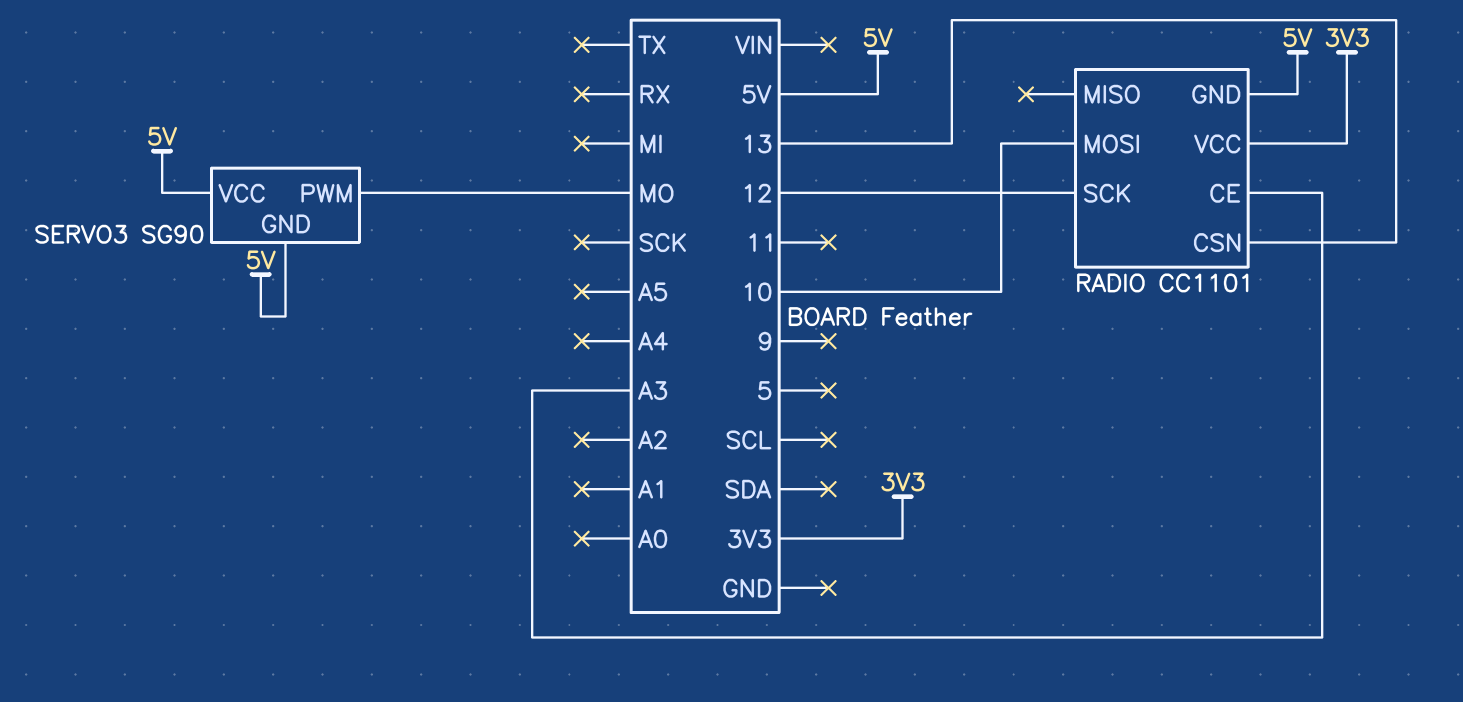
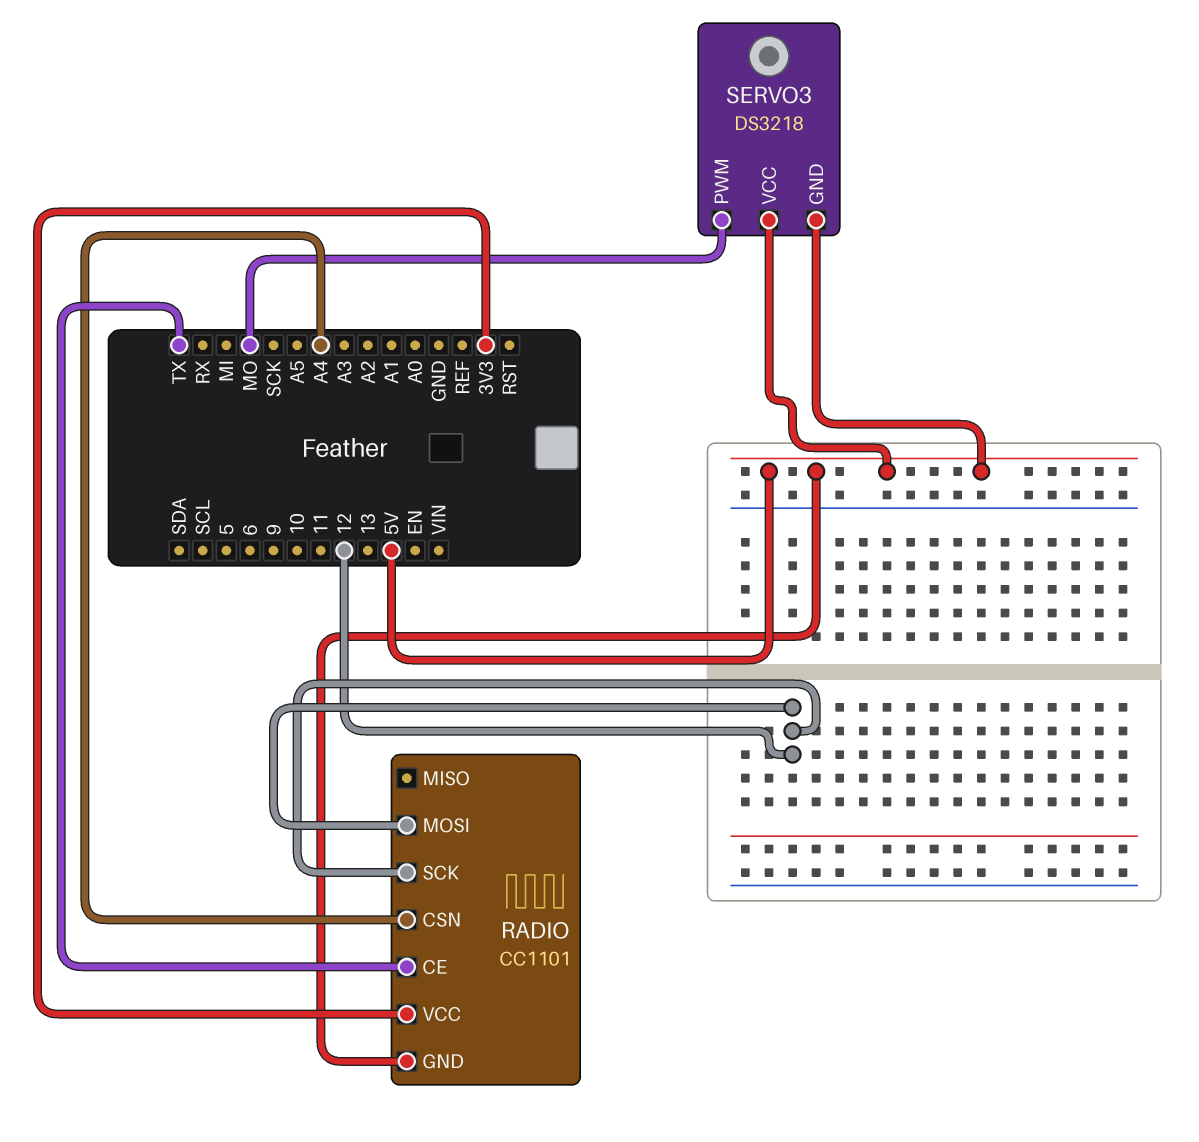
RADIO pin CE: A3 -> TX
RADIO pin CSN: 13 -> A4
RADIO pin MOSI: 10 -> 12
SERVO3: SG90 -> DS3218

